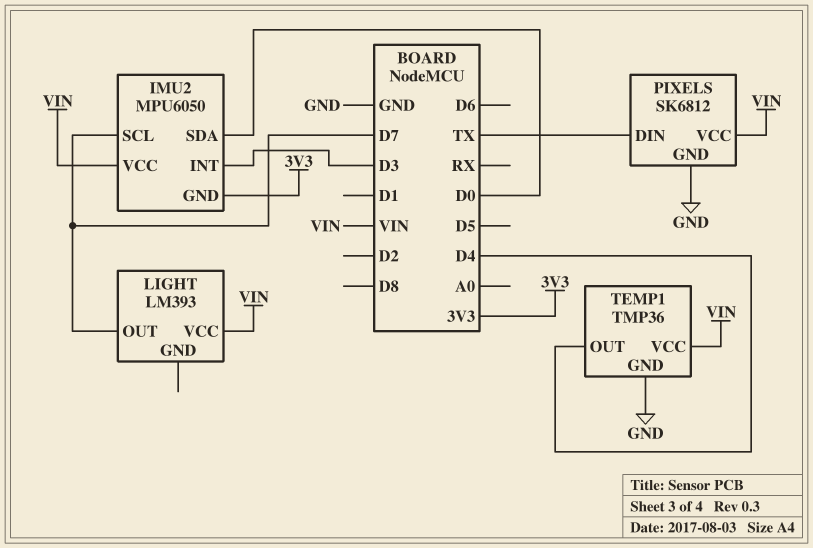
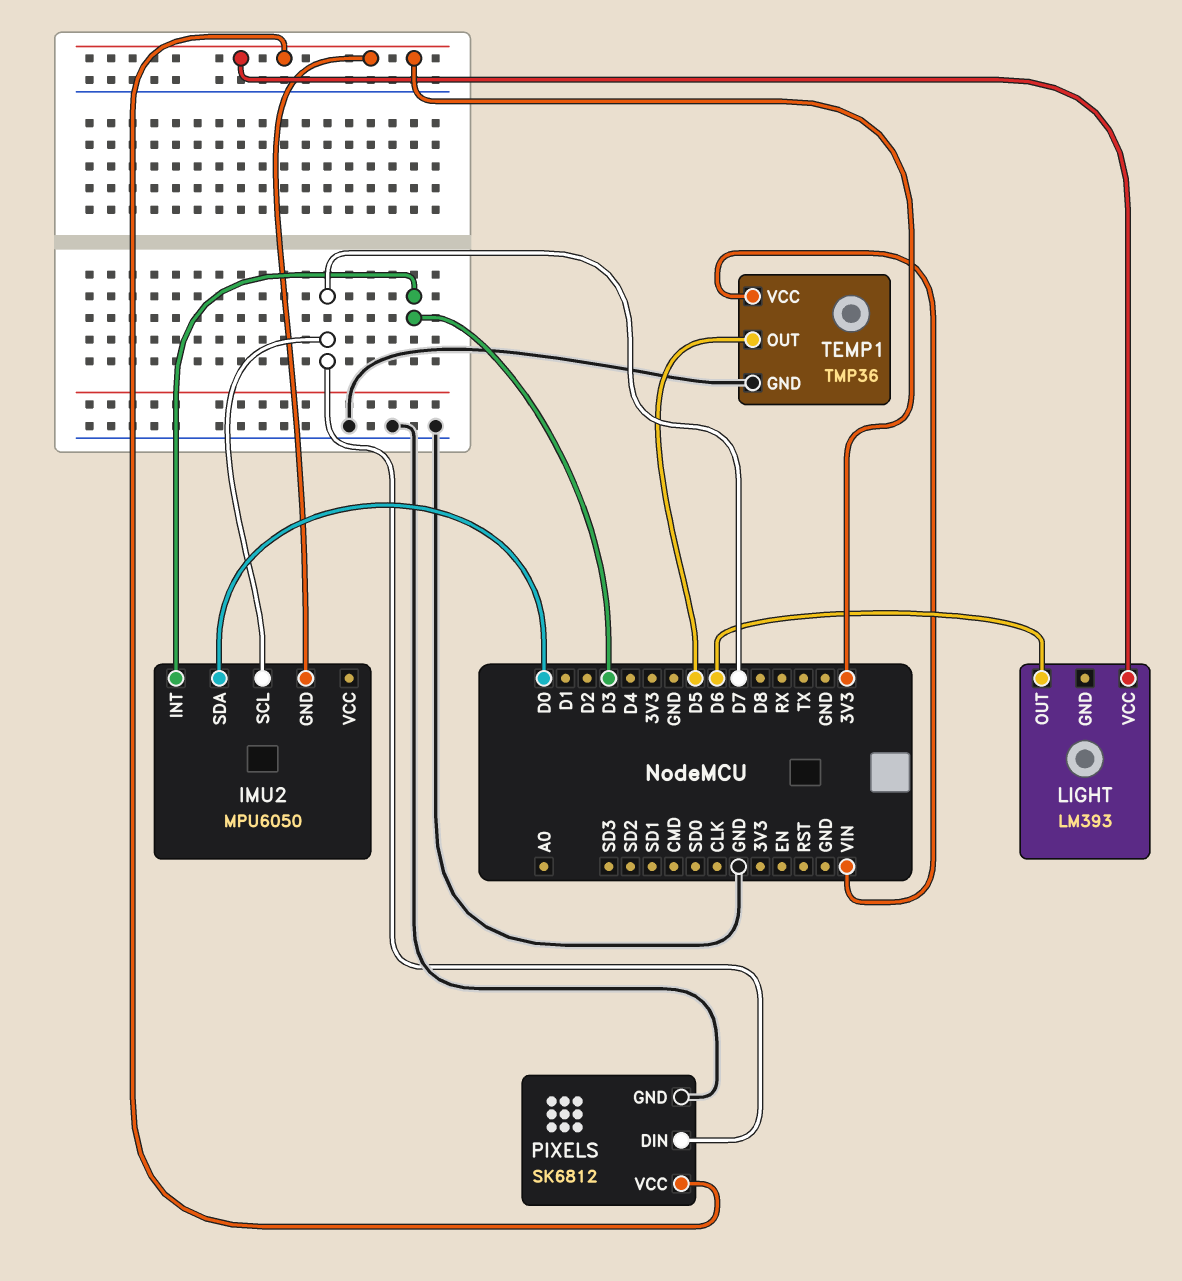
IMU2 pin VCC: VIN -> none
LIGHT pin OUT: D7 -> D6
LIGHT pin VCC: VIN -> 3V3
PIXELS pin DIN: TX -> D7
PIXELS pin VCC: VIN -> 3V3
TEMP1 pin OUT: D4 -> D5

